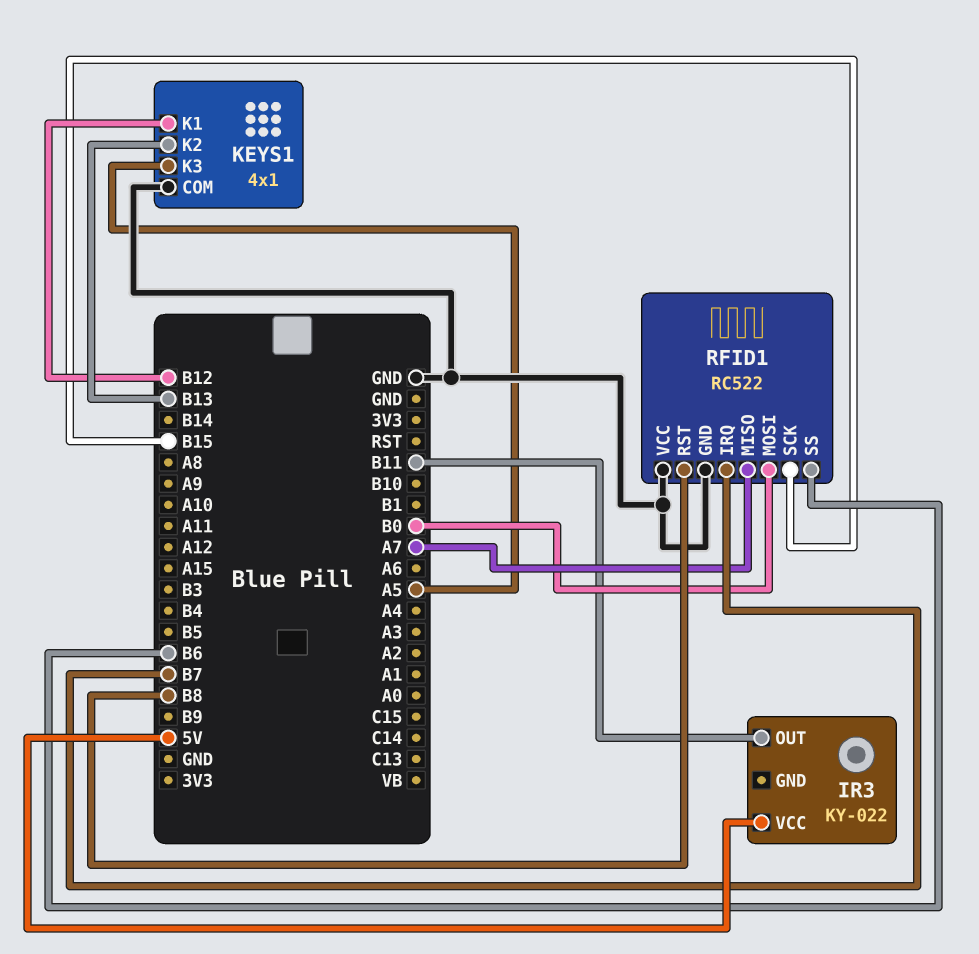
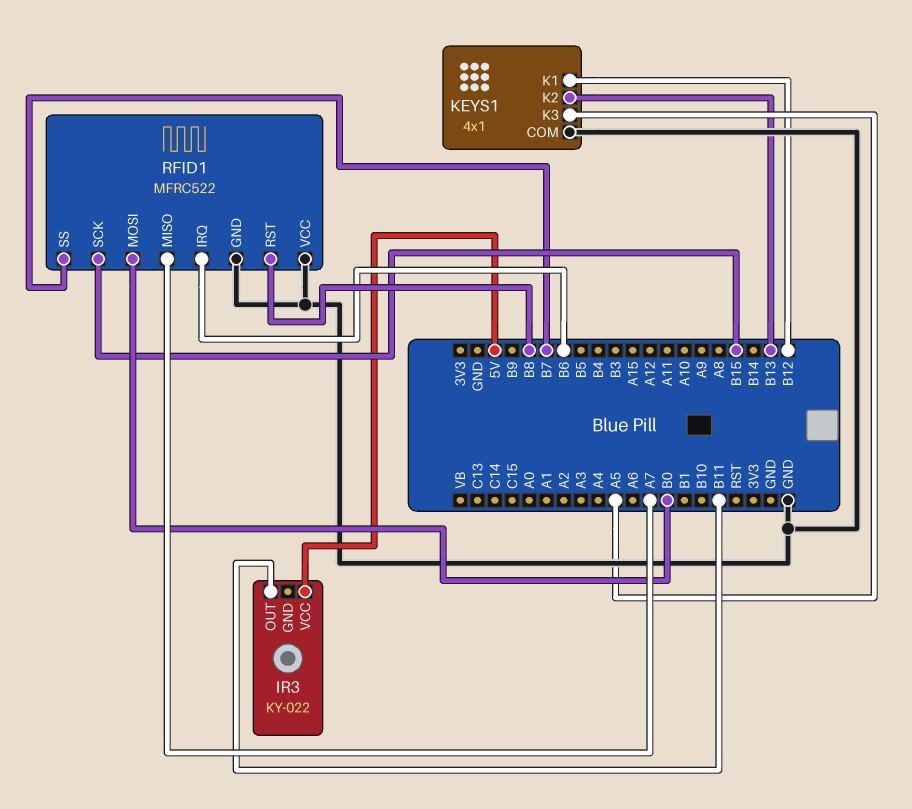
RFID1: RC522 -> MFRC522
RFID1 pin IRQ: B7 -> B6
RFID1 pin SS: B6 -> B7

